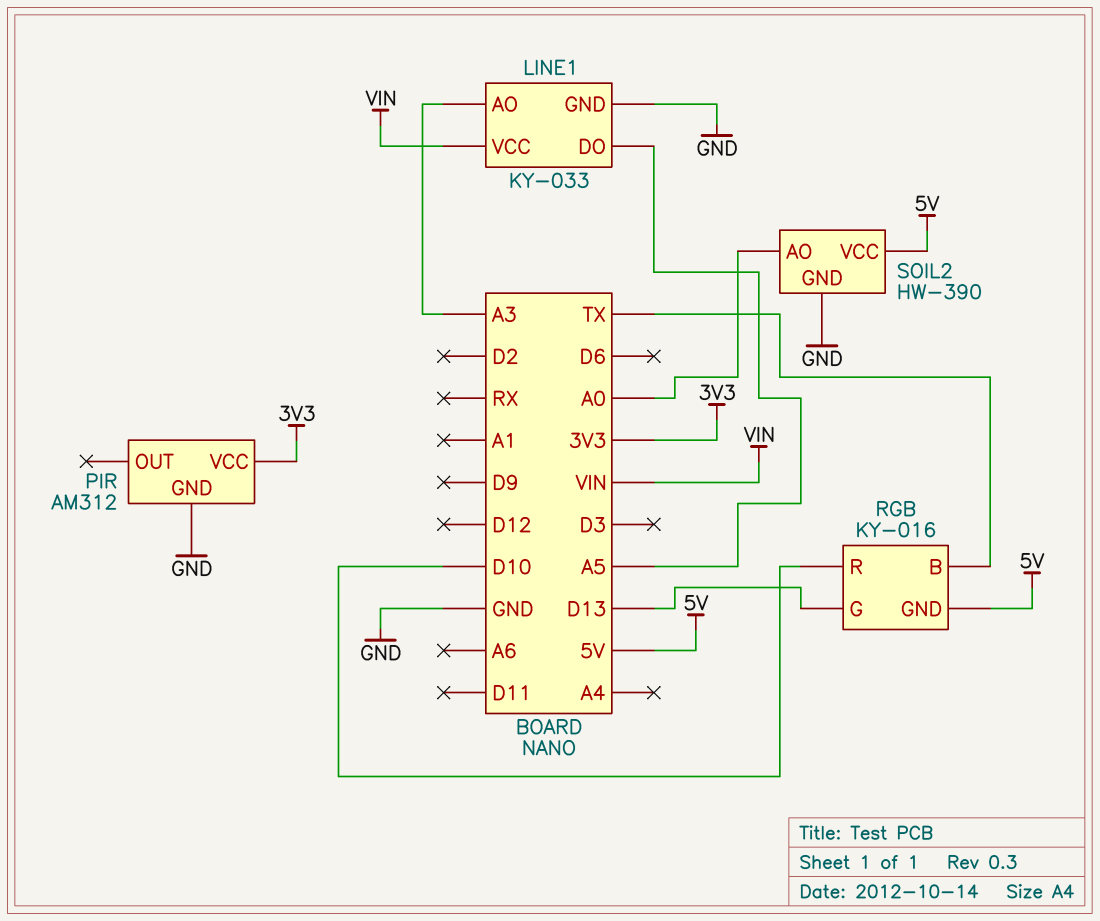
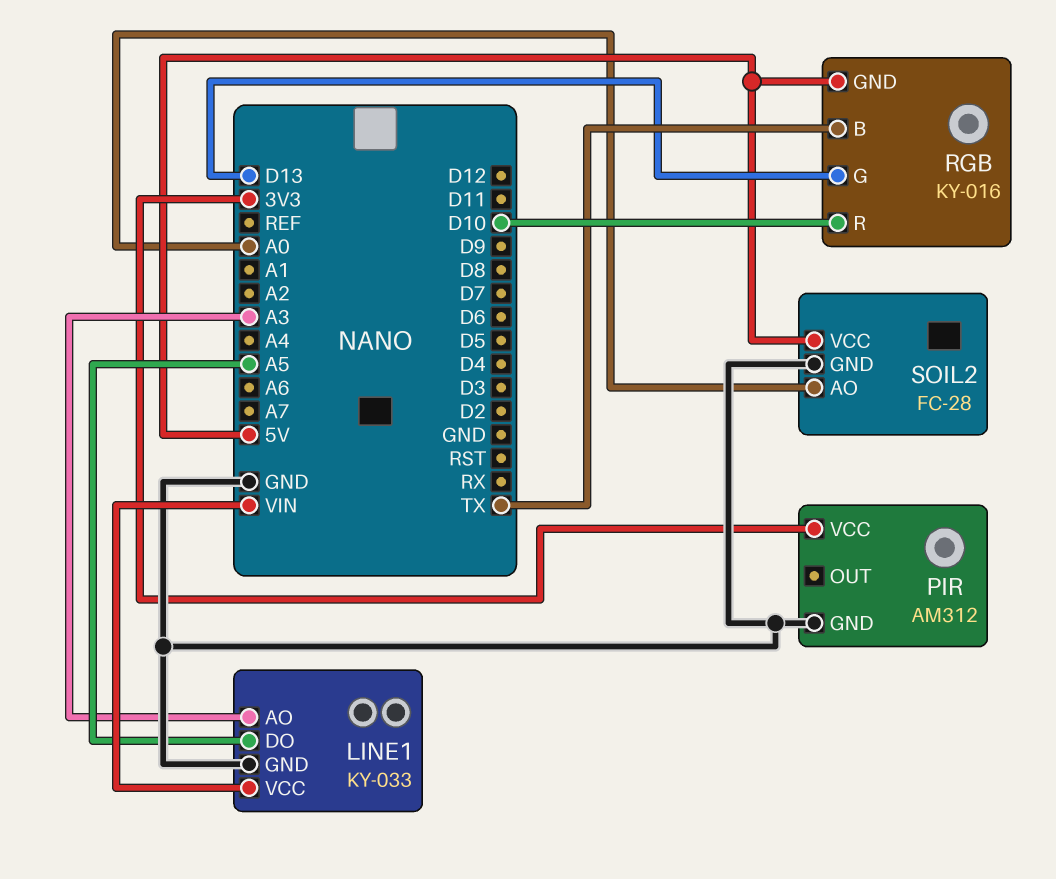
SOIL2: HW-390 -> FC-28

